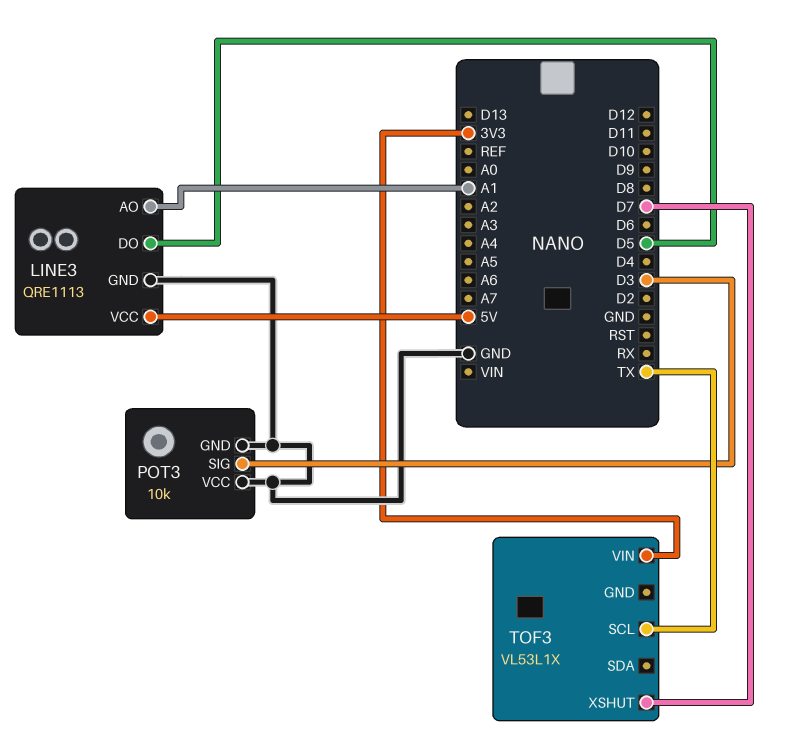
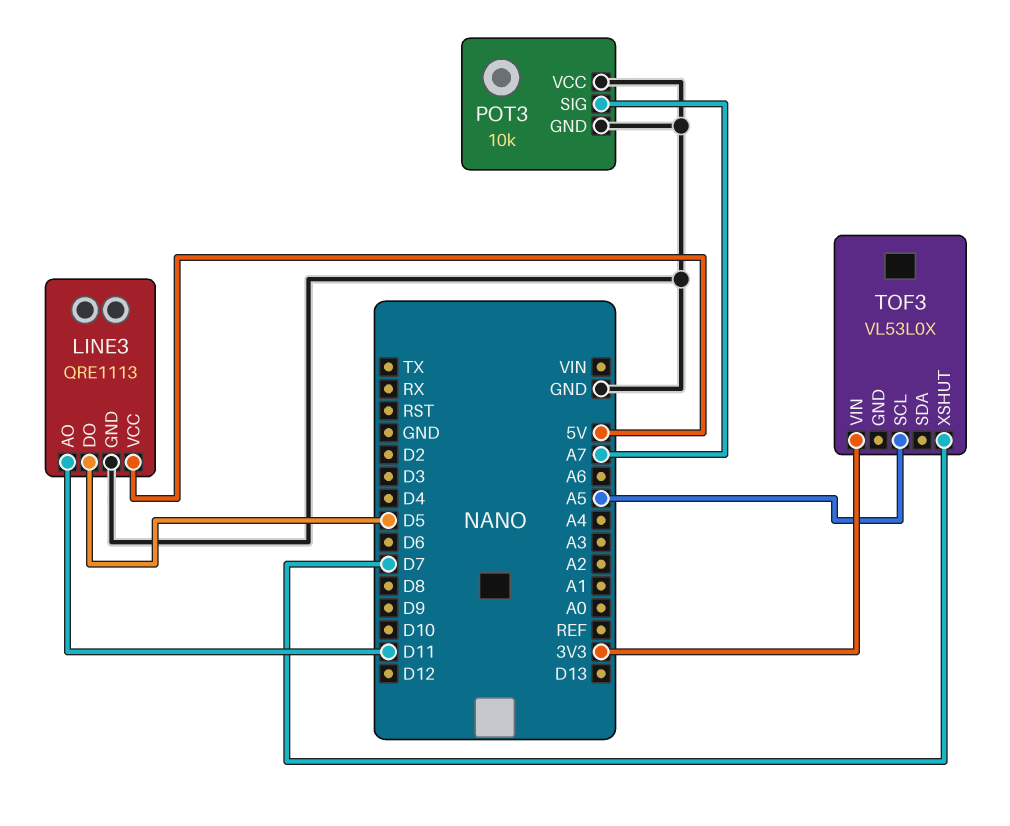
LINE3 pin AO: A1 -> D11
POT3 pin SIG: D3 -> A7
TOF3: VL53L1X -> VL53L0X
TOF3 pin SCL: TX -> A5

